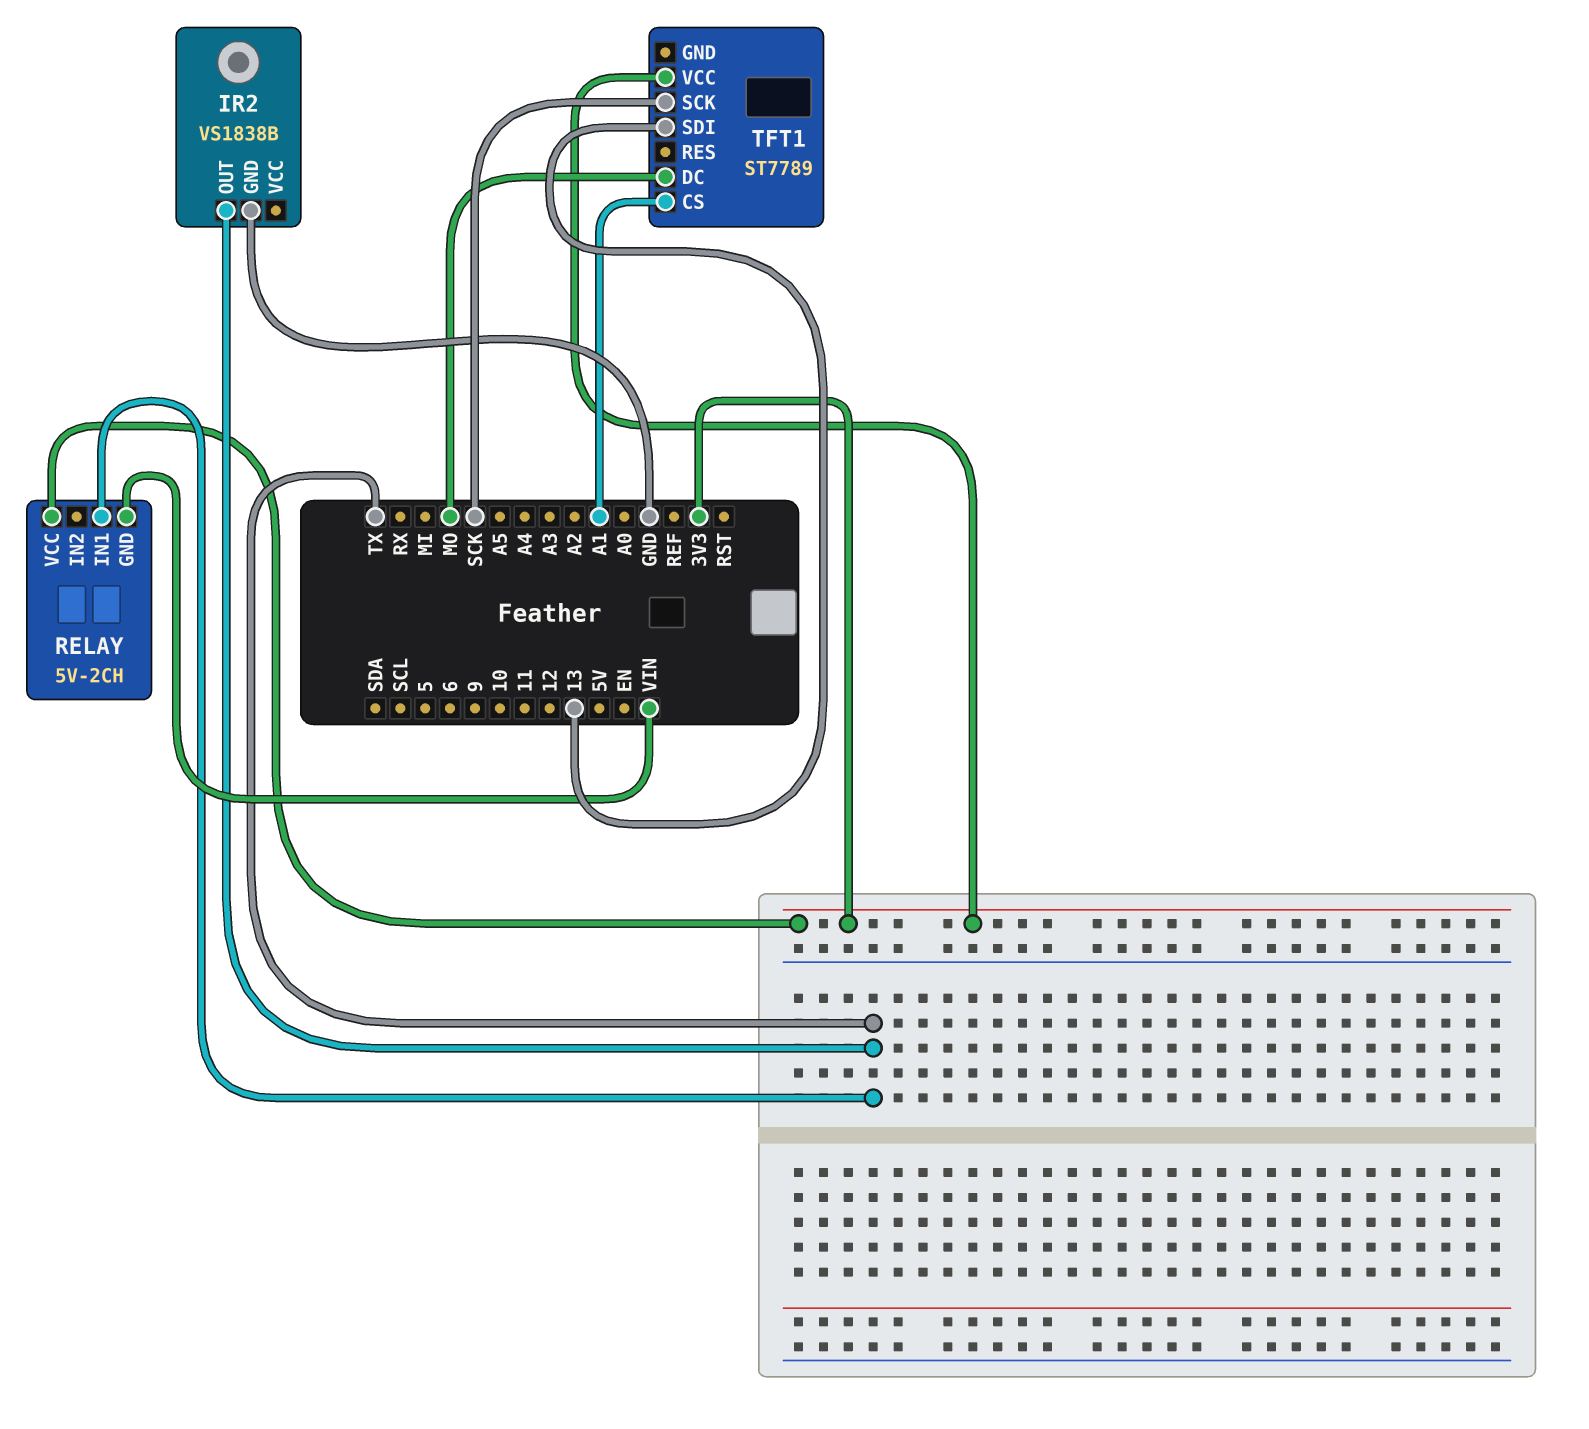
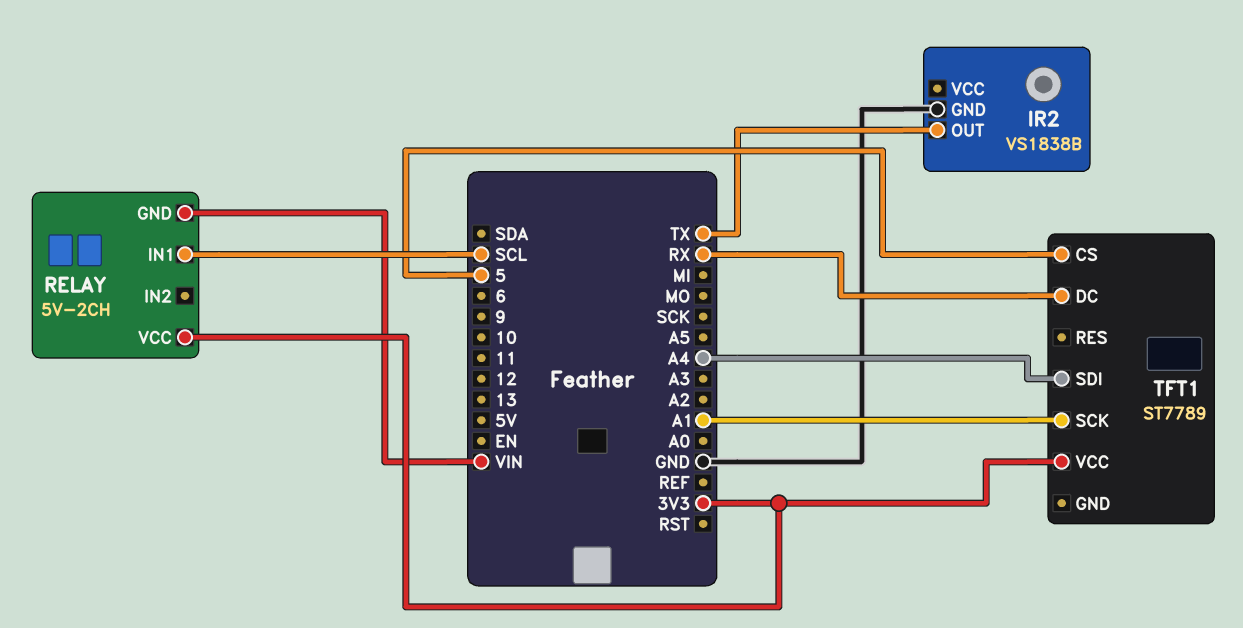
RELAY pin IN1: TX -> SCL
TFT1 pin CS: A1 -> 5
TFT1 pin DC: MO -> RX
TFT1 pin SCK: SCK -> A1
TFT1 pin SDI: 13 -> A4

